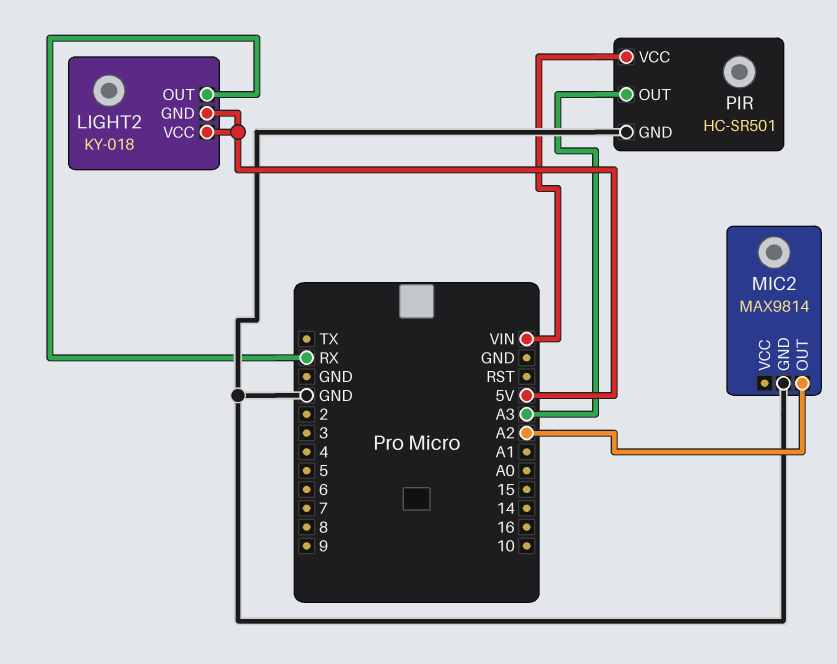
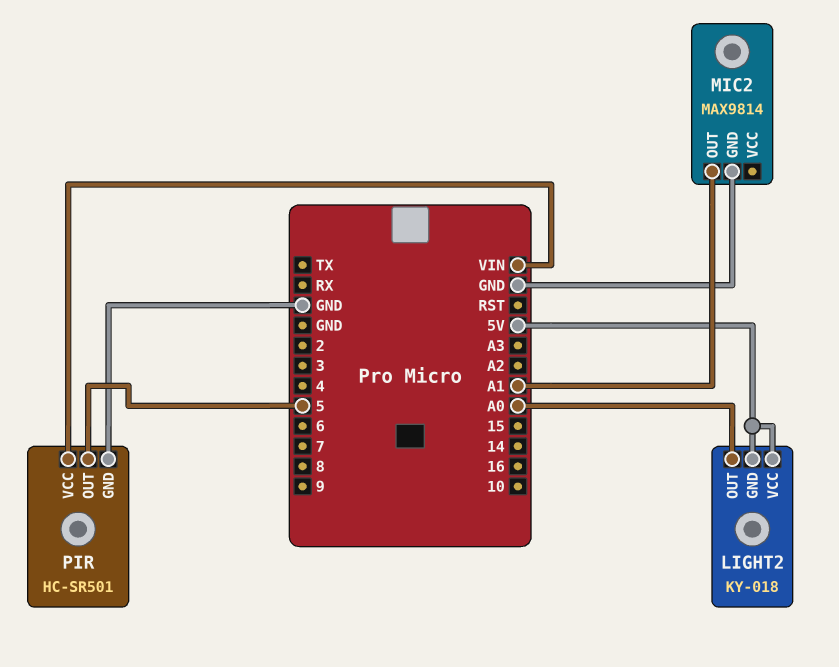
LIGHT2 pin OUT: RX -> A0
MIC2 pin OUT: A2 -> A1
PIR pin OUT: A3 -> 5

